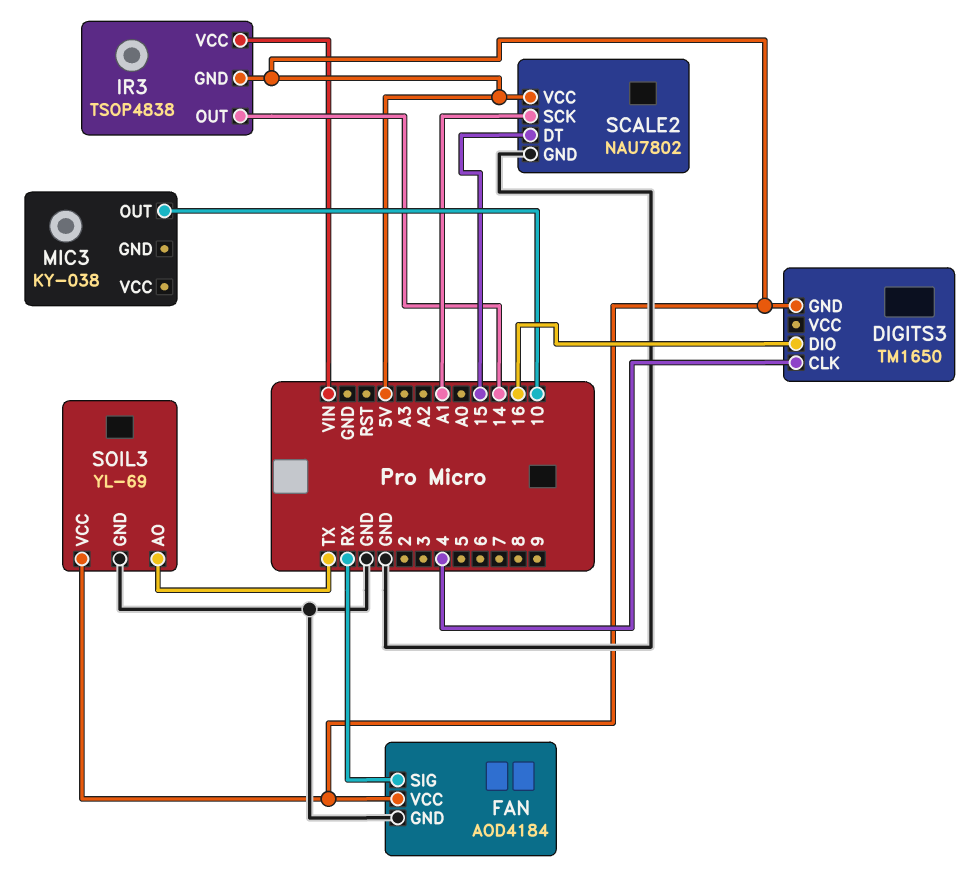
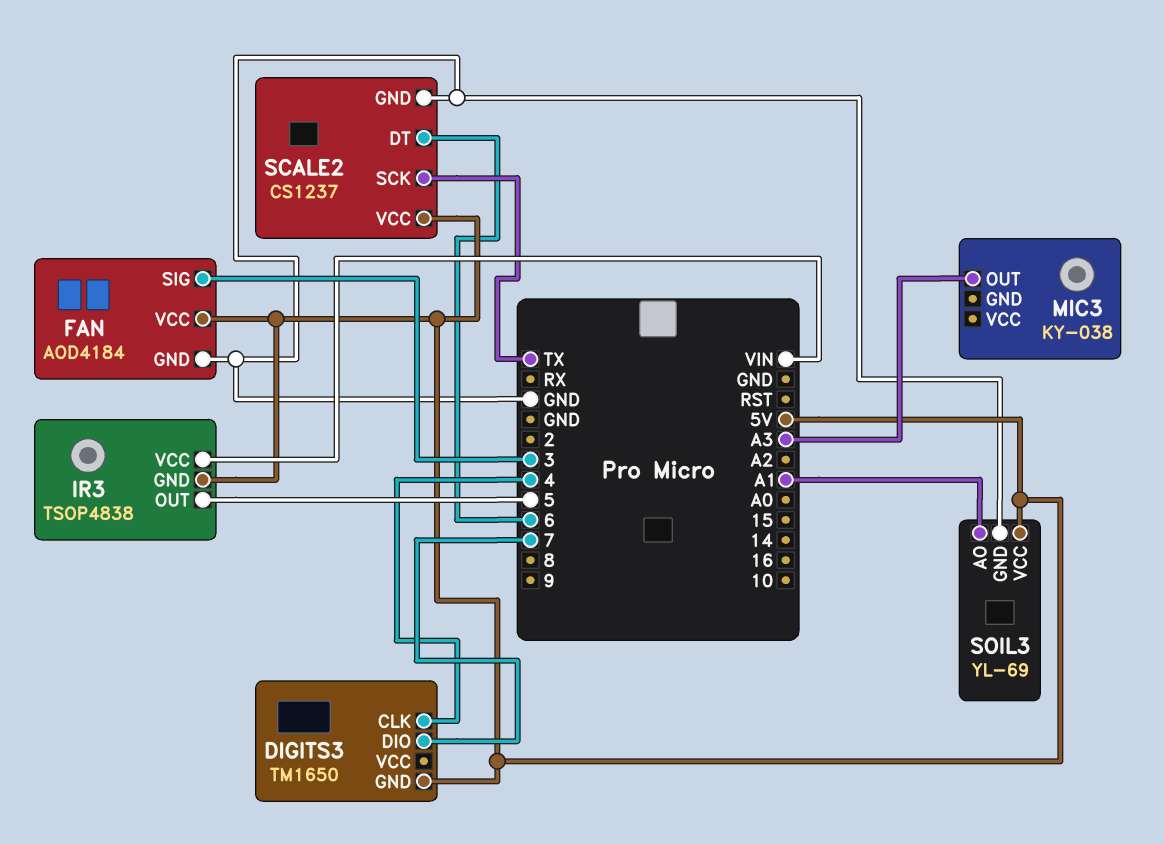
DIGITS3 pin DIO: 16 -> 7
FAN pin SIG: RX -> 3
IR3 pin OUT: 14 -> 5
MIC3 pin OUT: 10 -> A3
SCALE2: NAU7802 -> CS1237
SCALE2 pin DT: 15 -> 6
SCALE2 pin SCK: A1 -> TX
SOIL3 pin AO: TX -> A1

